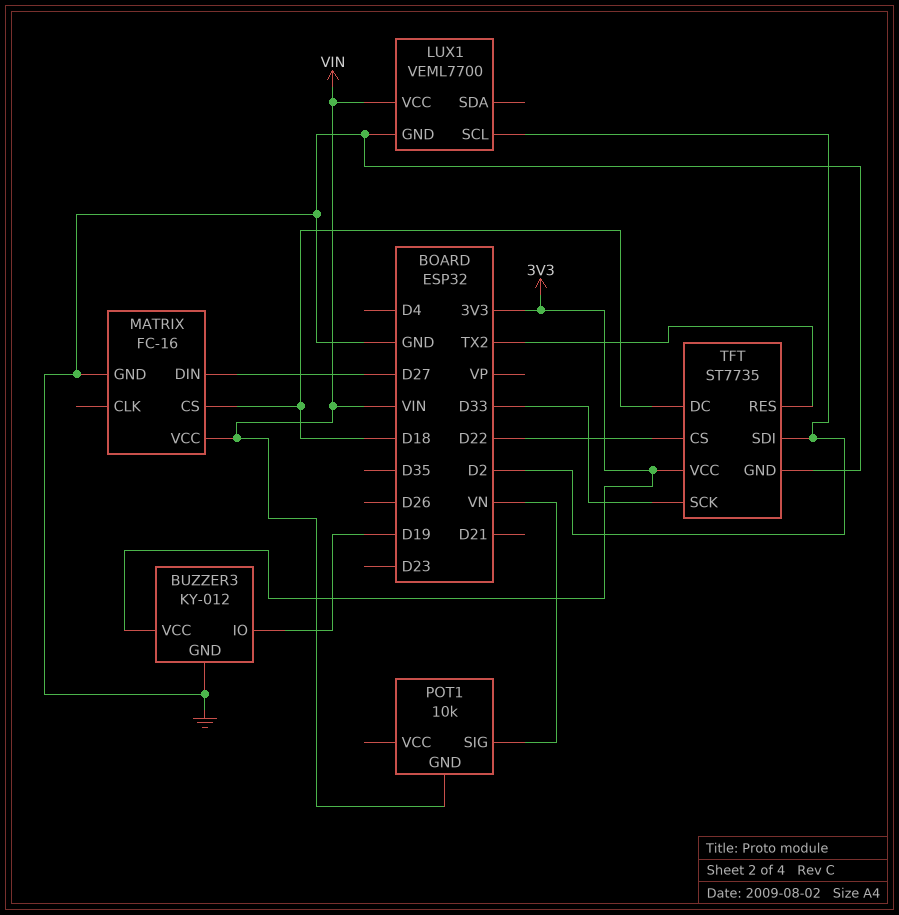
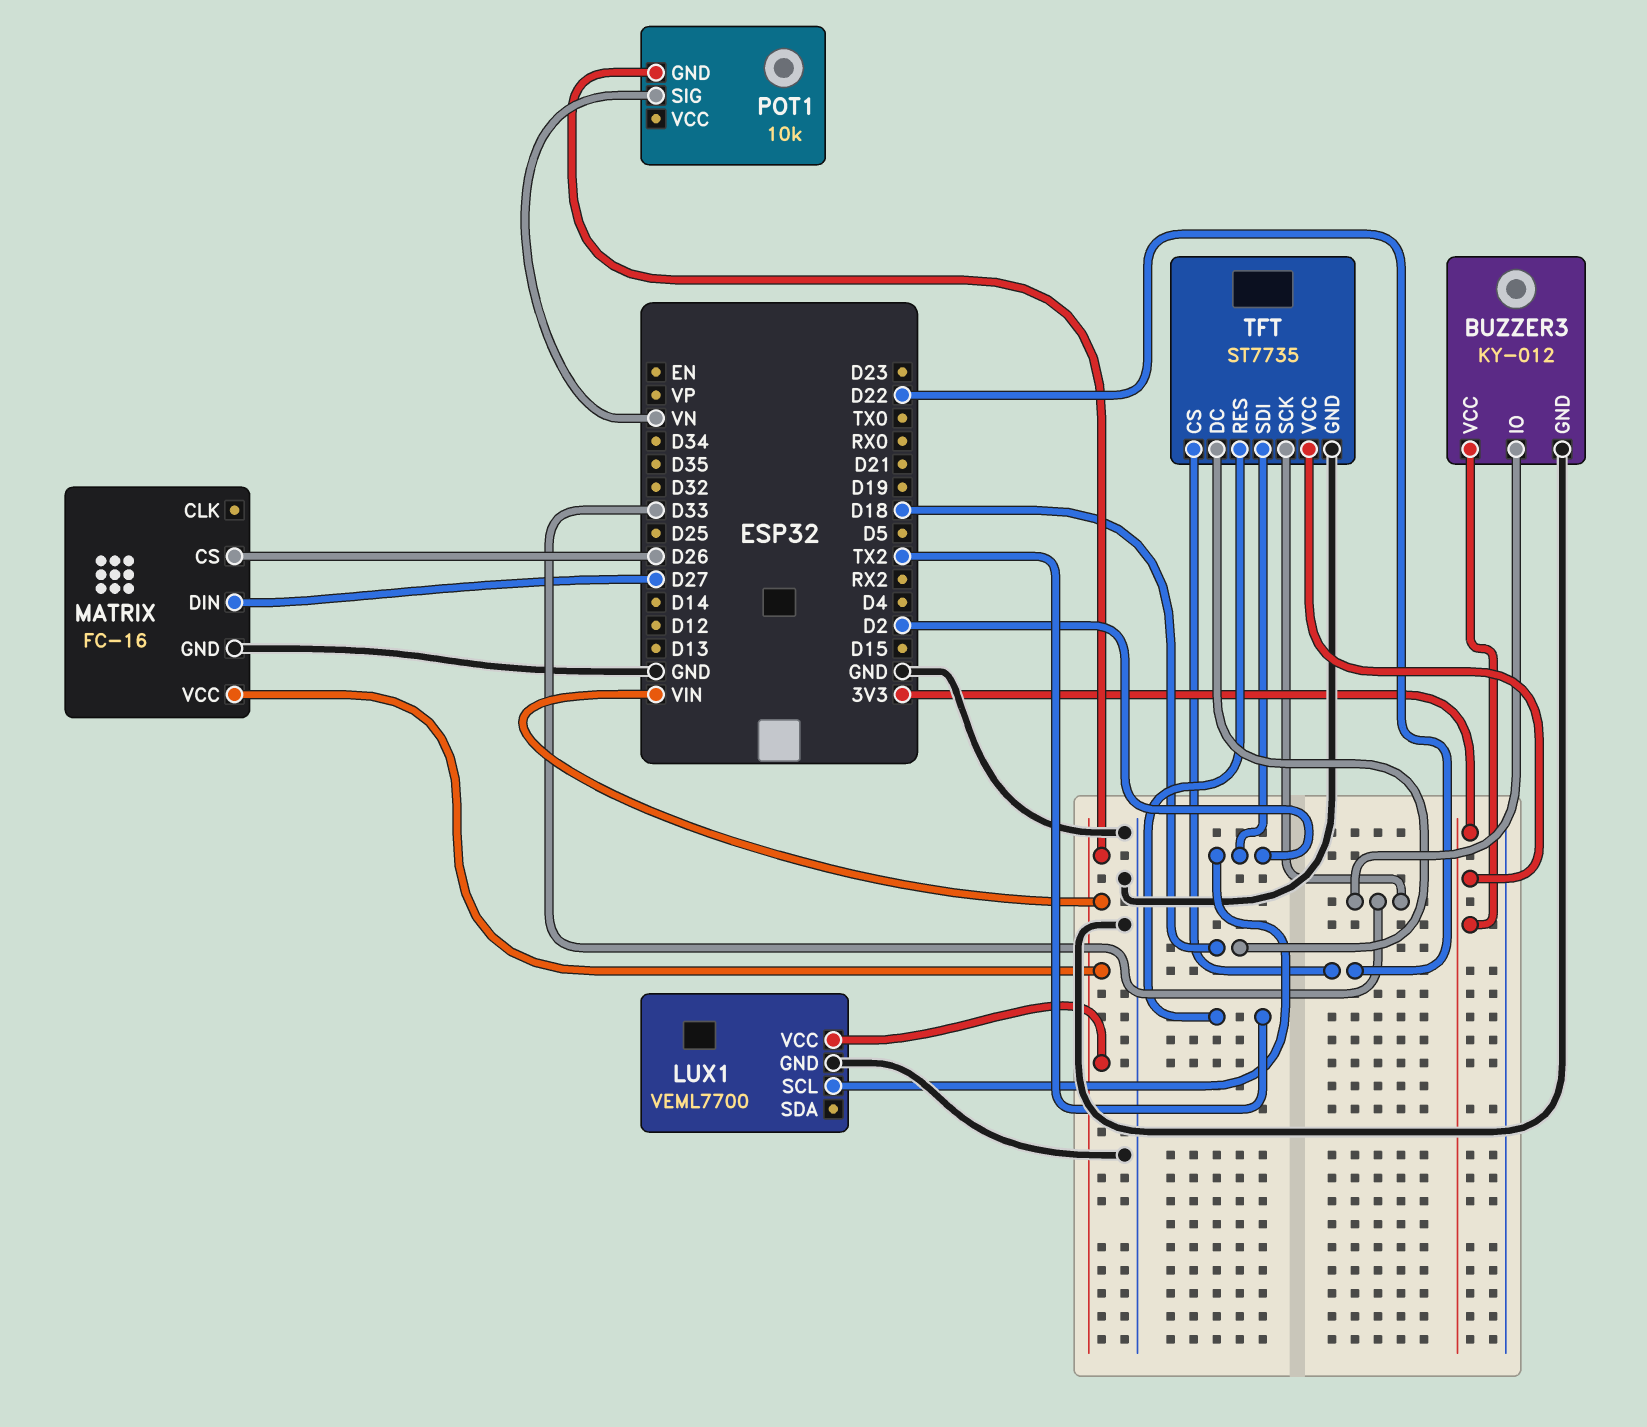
BUZZER3 pin IO: D19 -> D33
MATRIX pin CS: D18 -> D26

